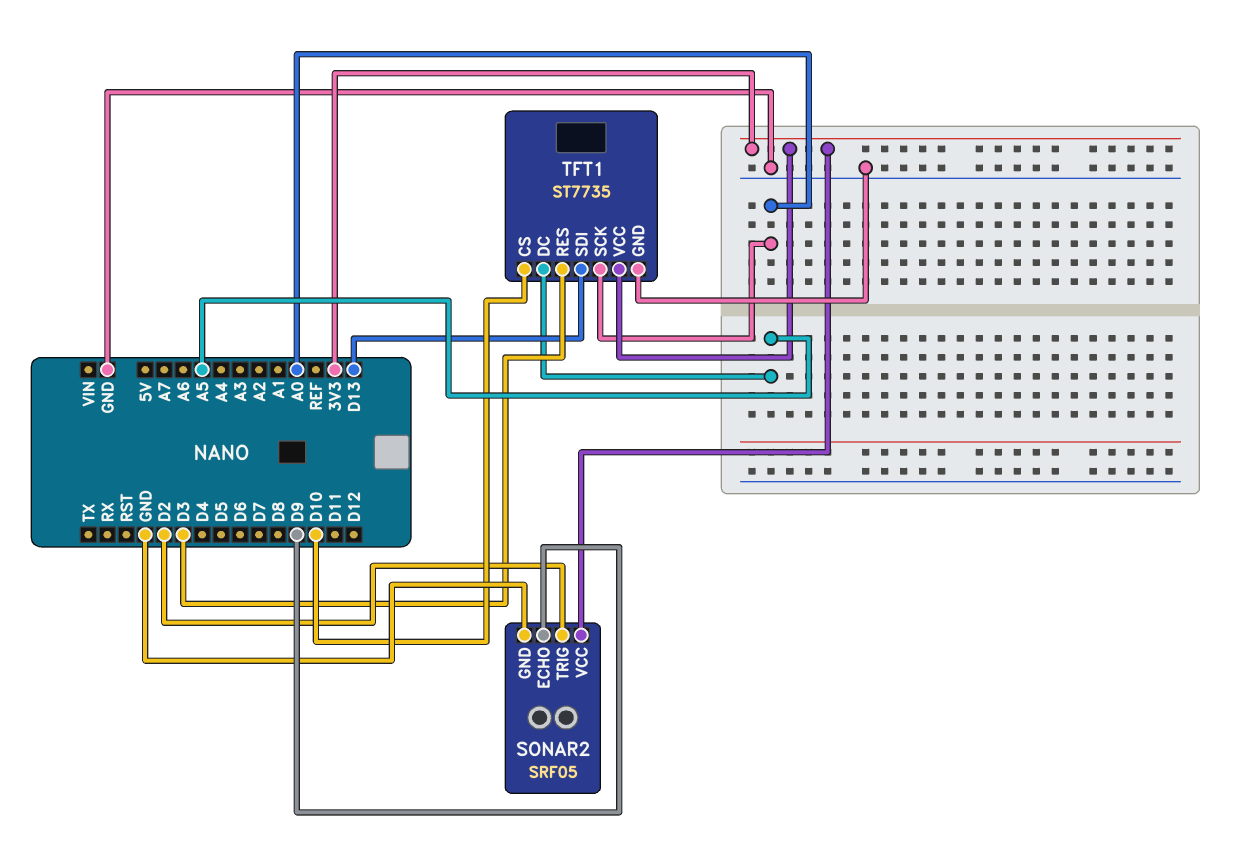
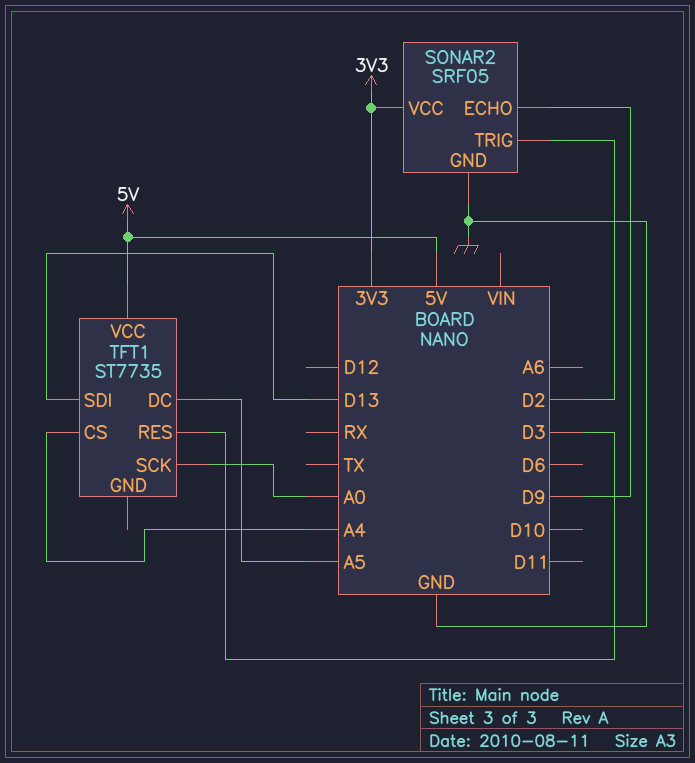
TFT1 pin CS: D10 -> A4
TFT1 pin GND: GND -> none
TFT1 pin VCC: 3V3 -> 5V

